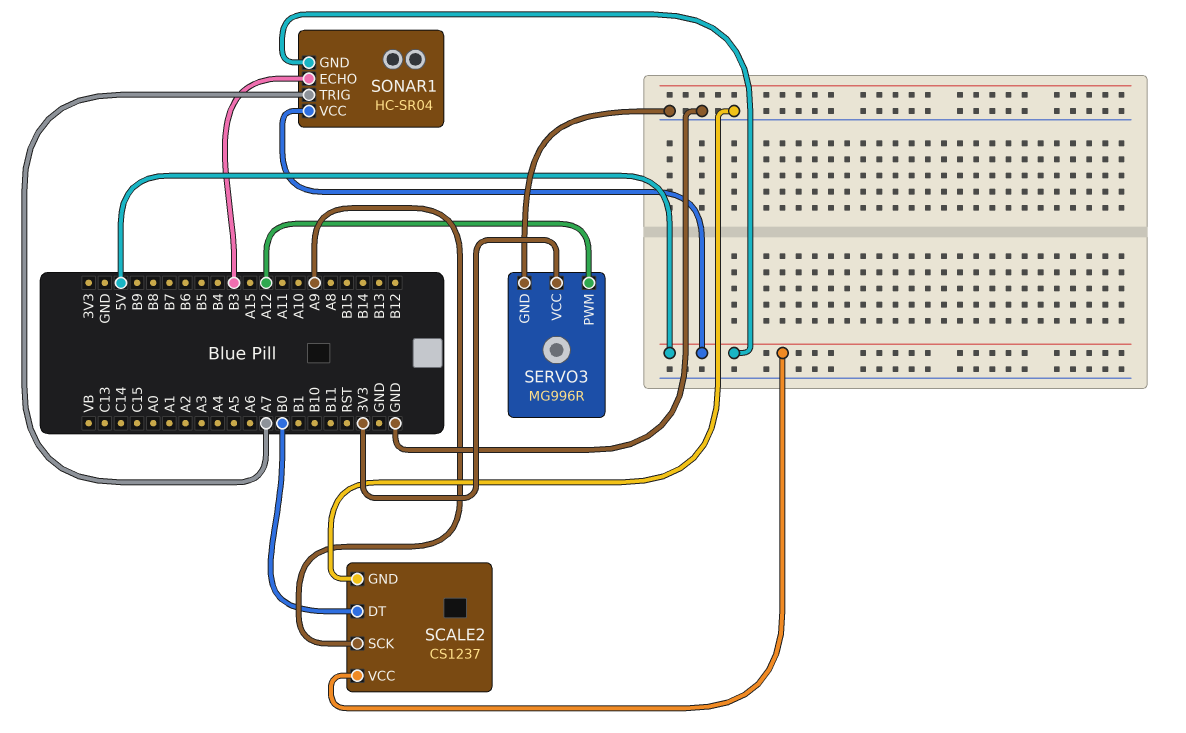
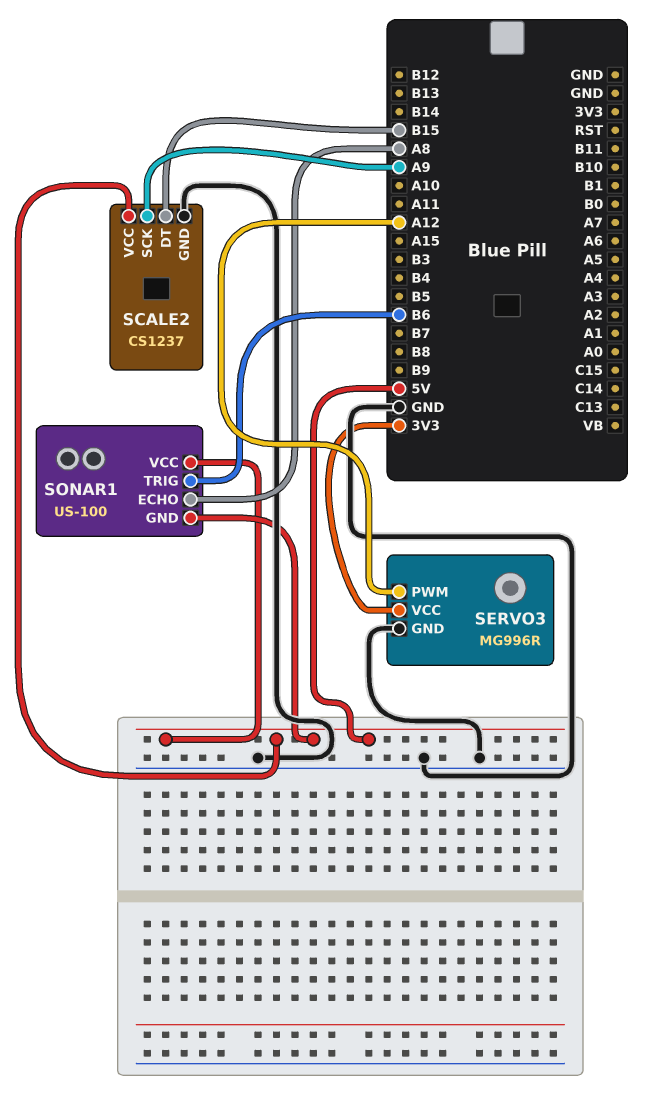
SCALE2 pin DT: B0 -> B15
SONAR1: HC-SR04 -> US-100
SONAR1 pin ECHO: B3 -> A8
SONAR1 pin TRIG: A7 -> B6

